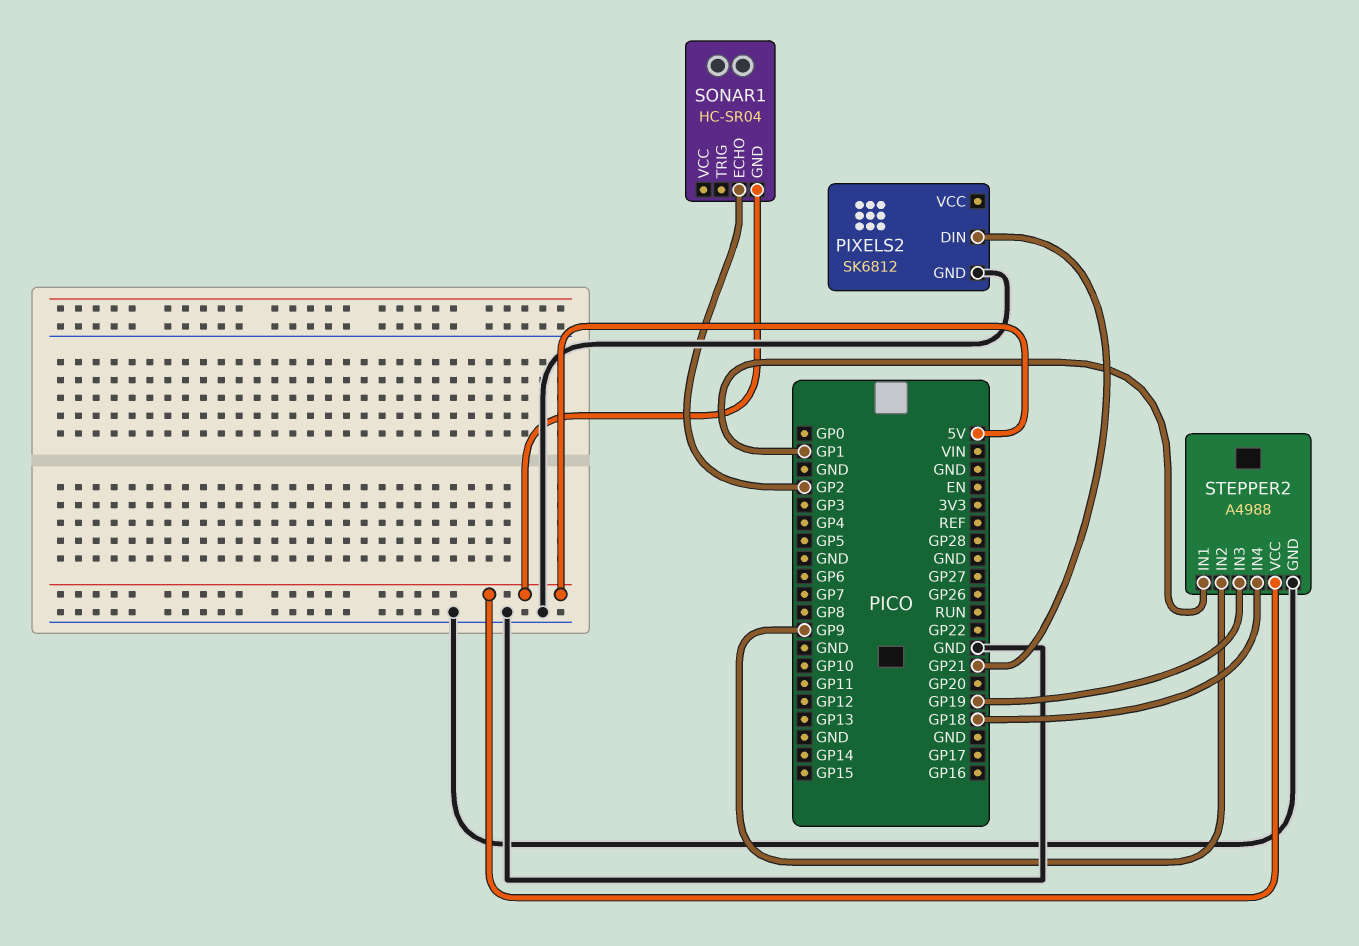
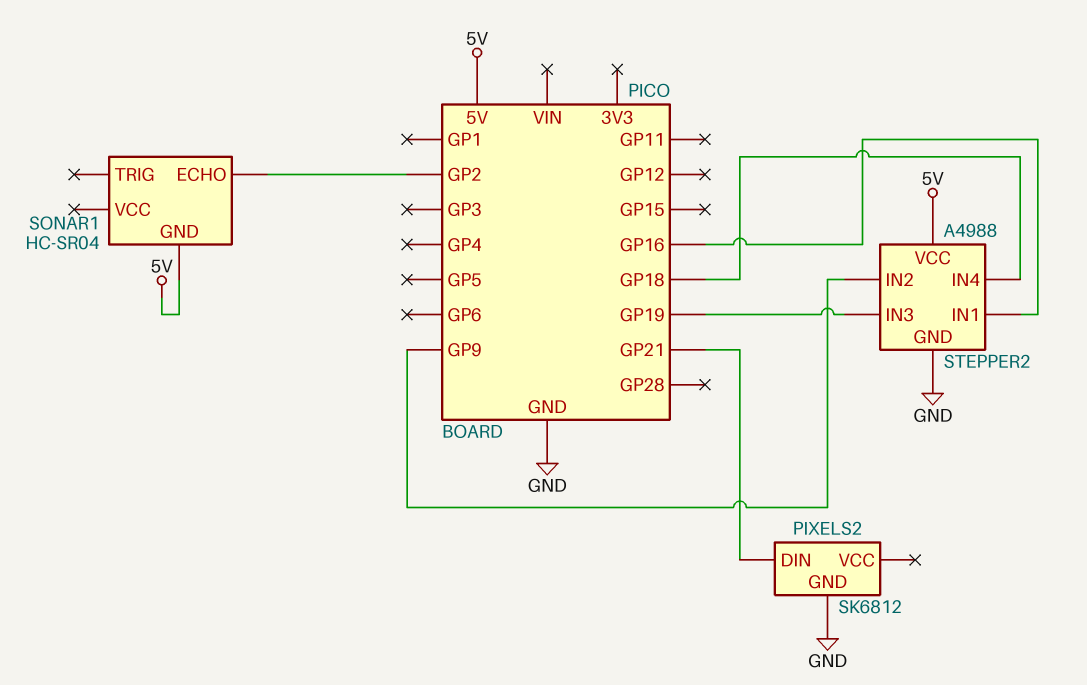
STEPPER2 pin IN1: GP1 -> GP16

